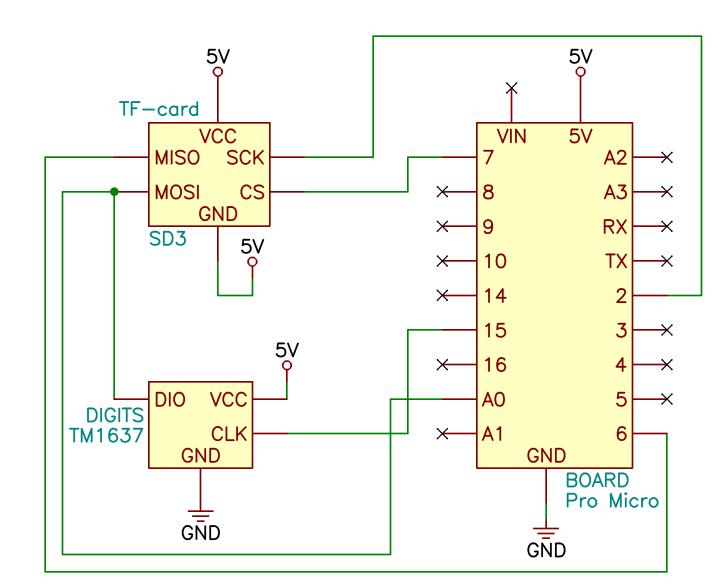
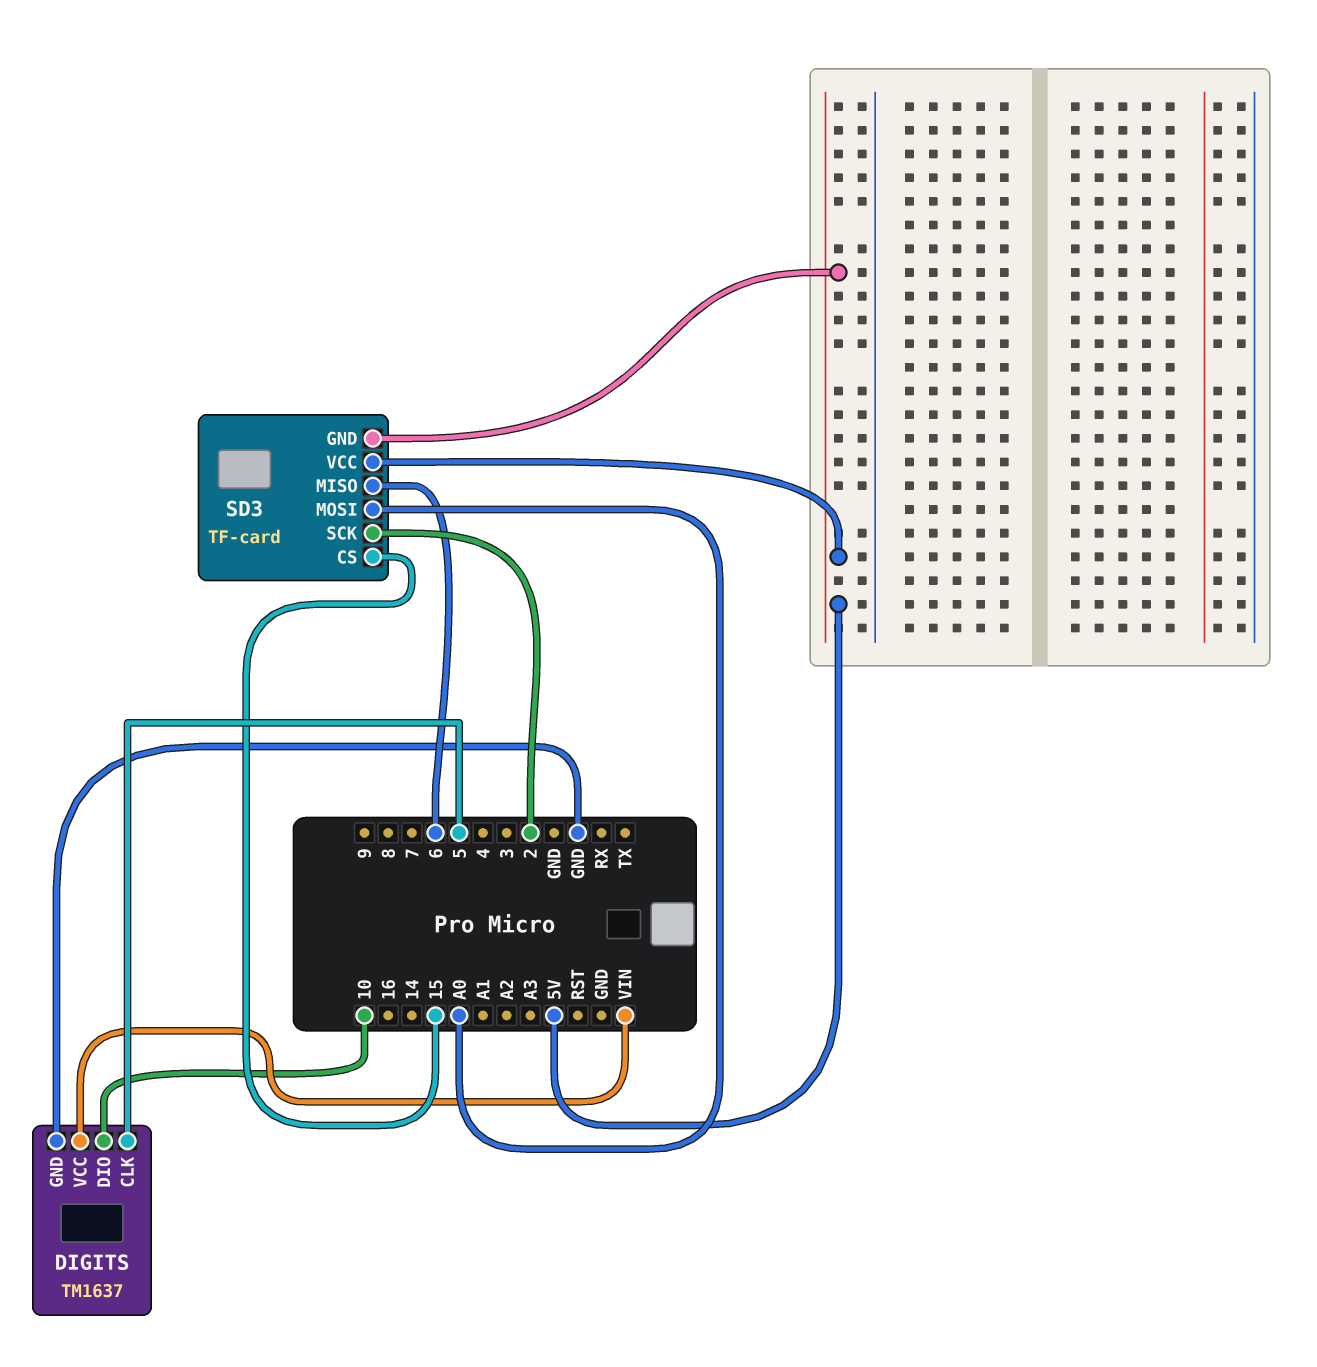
DIGITS pin CLK: 15 -> 5
DIGITS pin DIO: A0 -> 10
DIGITS pin VCC: 5V -> VIN
SD3 pin CS: 7 -> 15

